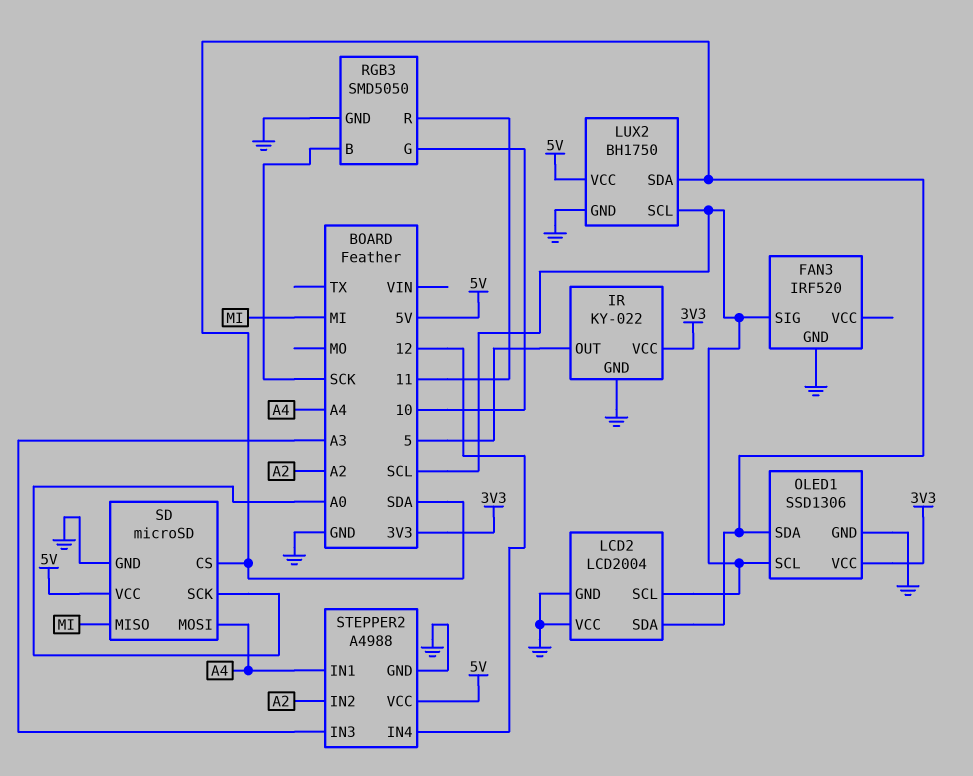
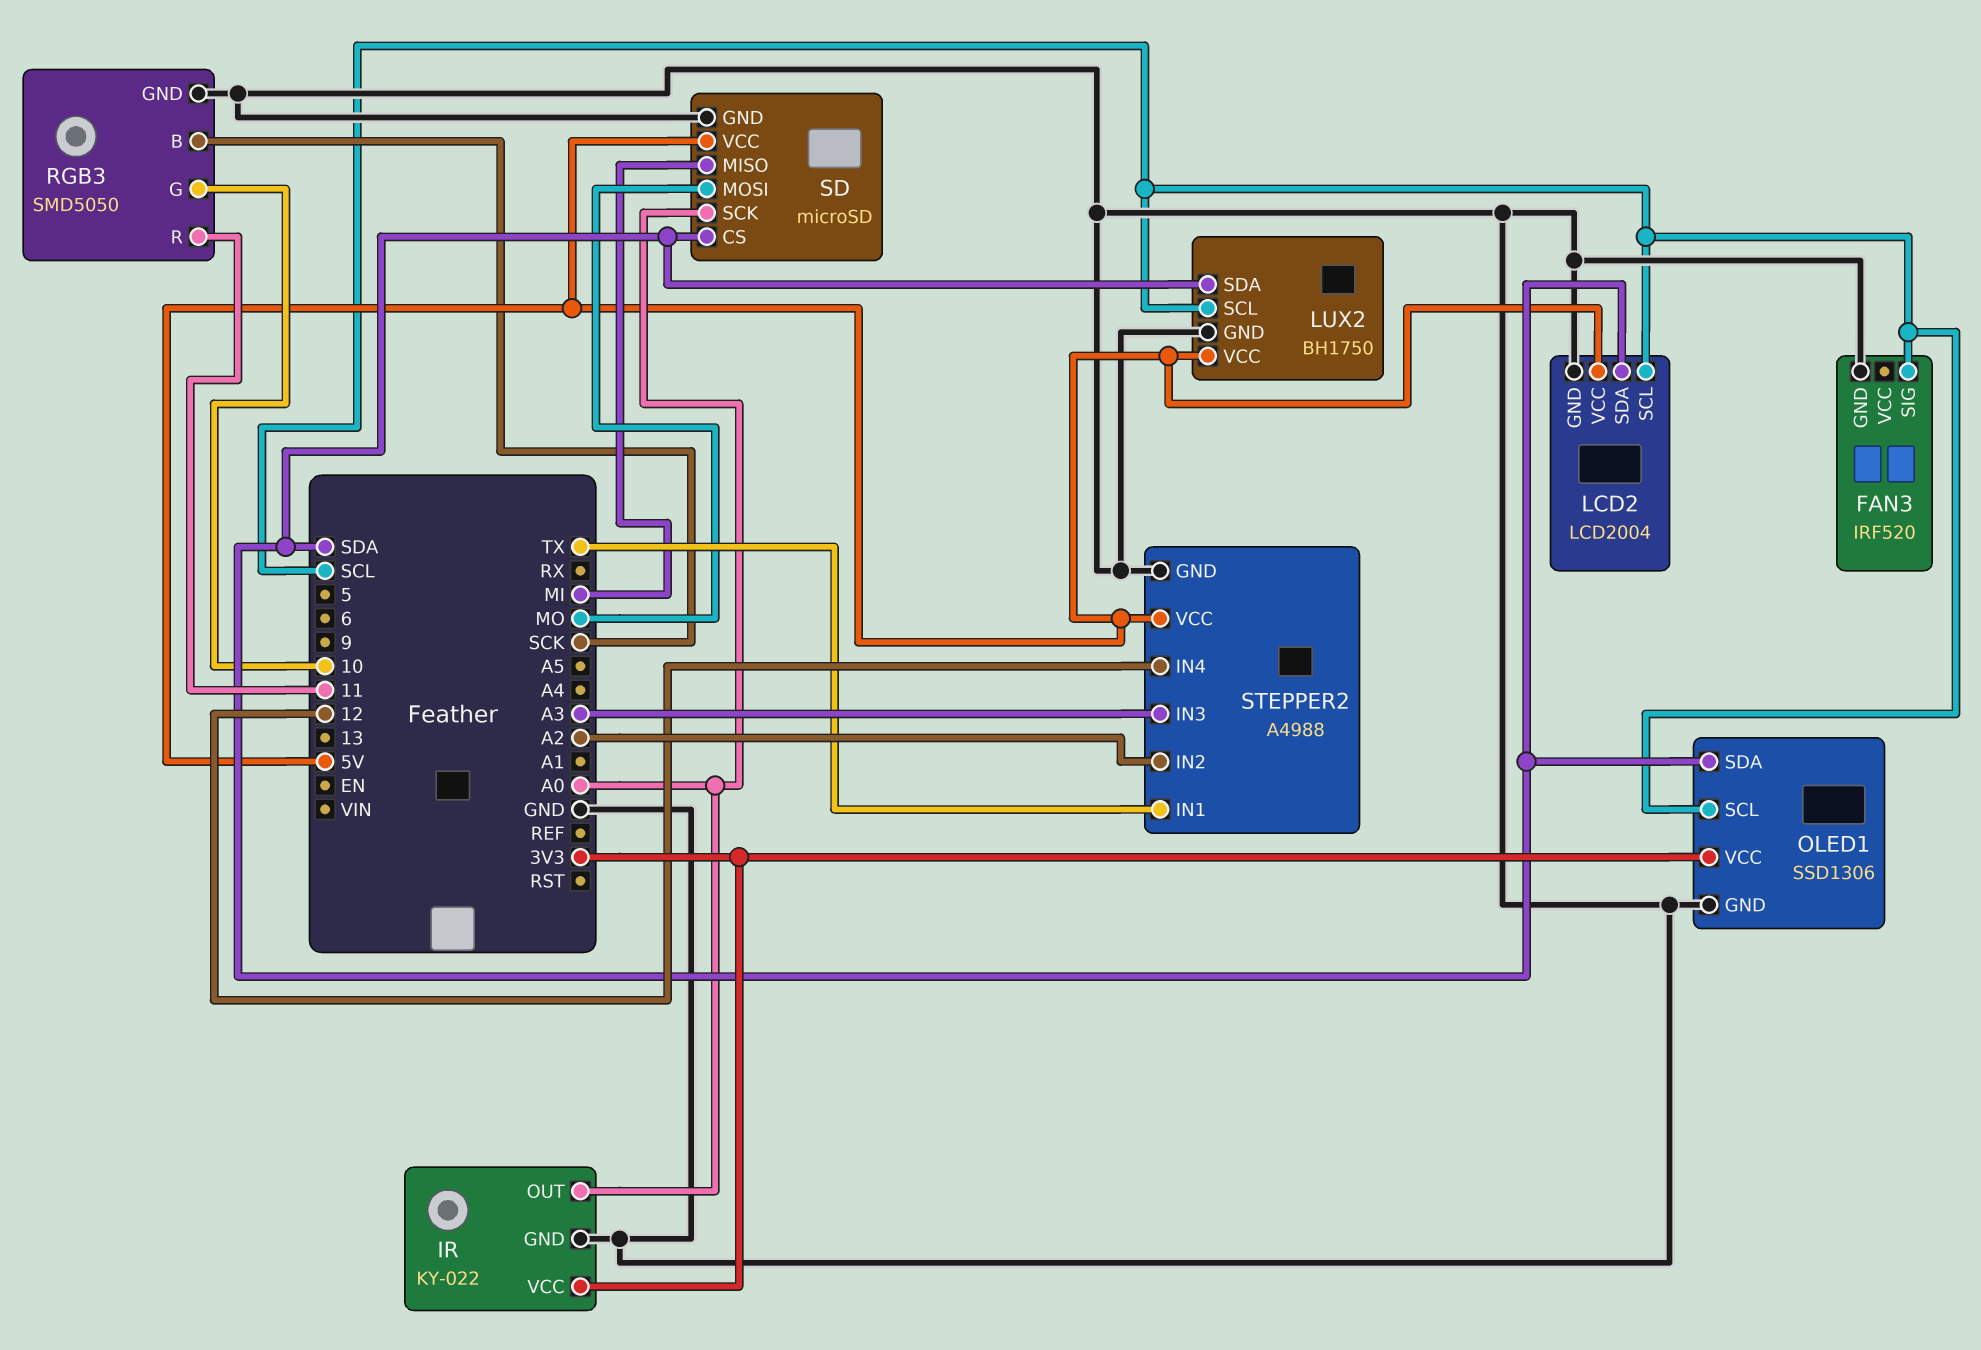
IR pin OUT: 5 -> A0
LCD2 pin VCC: GND -> 5V
SD pin MOSI: A4 -> MO
STEPPER2 pin IN1: A4 -> TX

